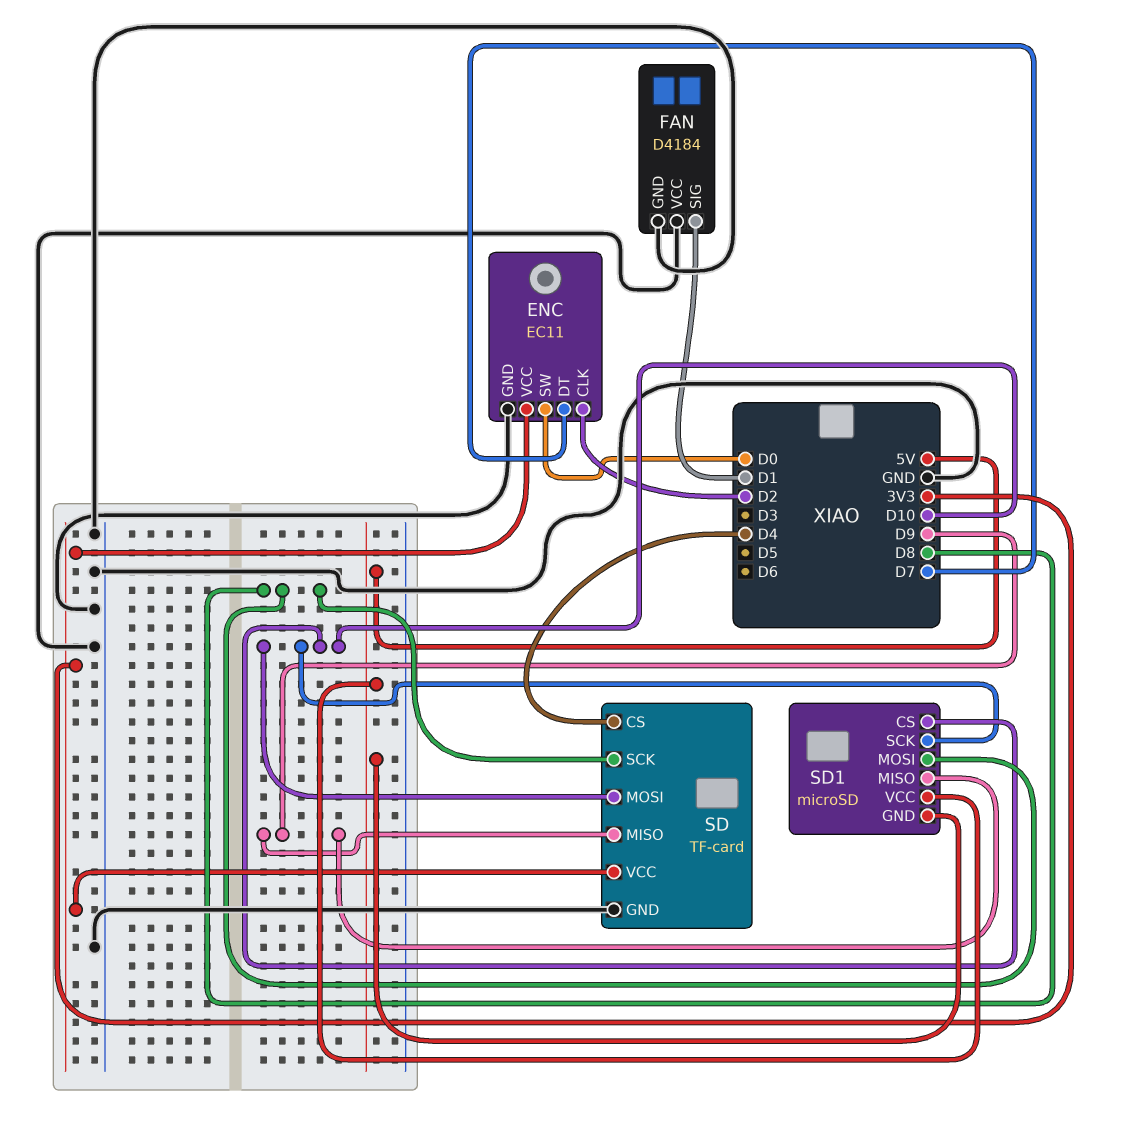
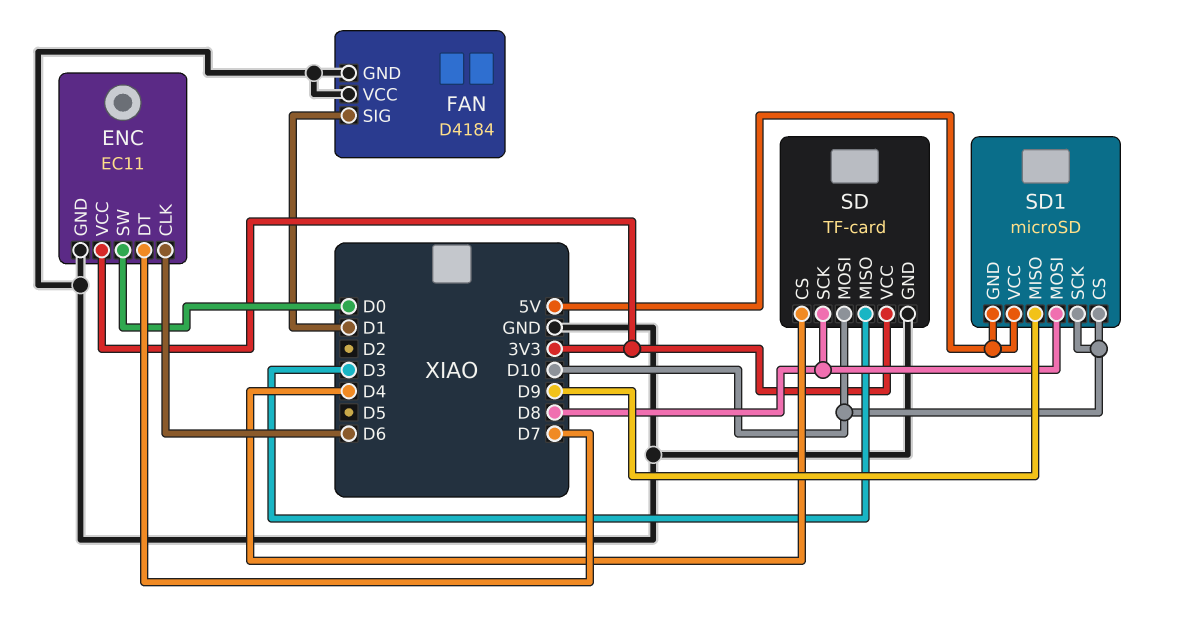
ENC pin CLK: D2 -> D6
SD pin MISO: D9 -> D3

